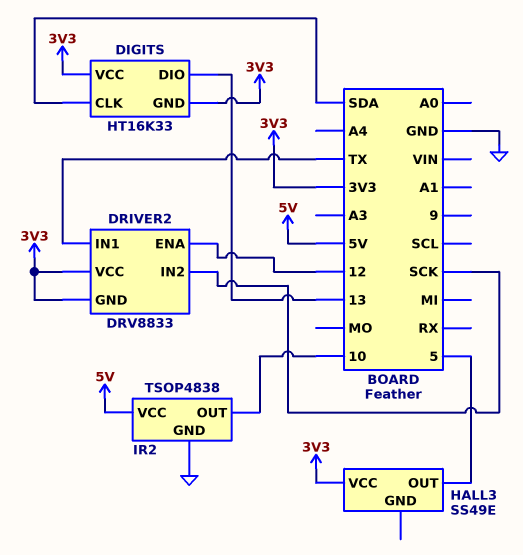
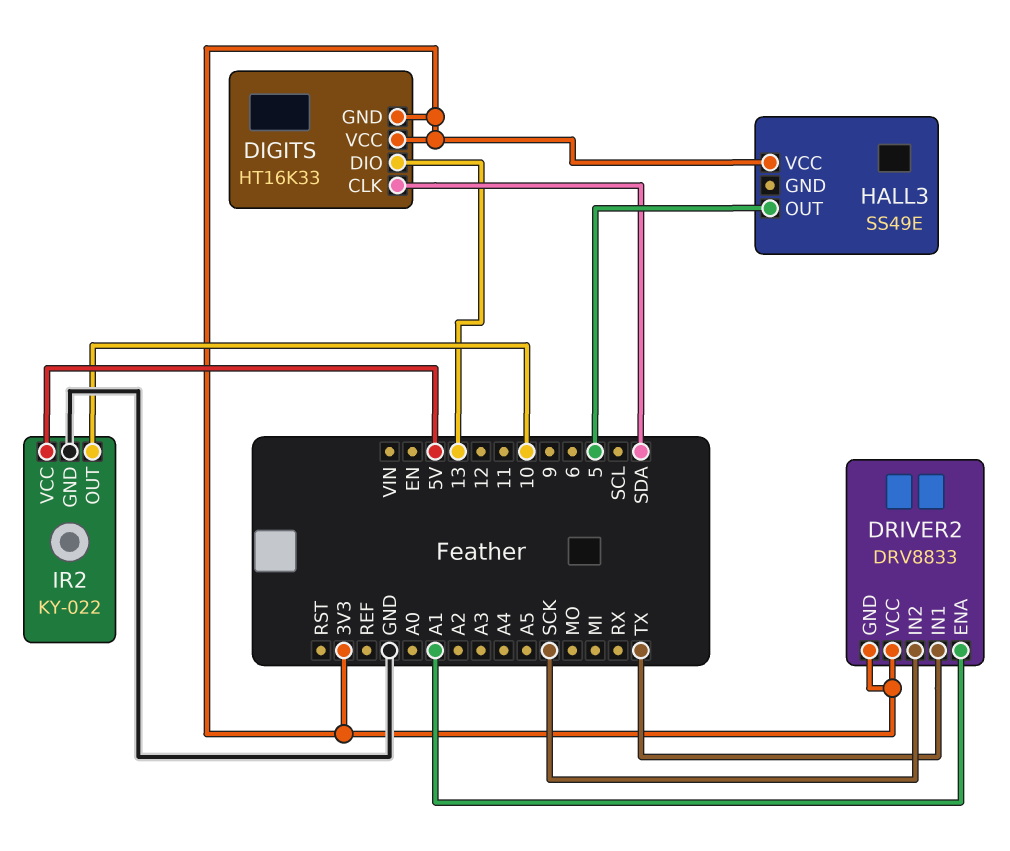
DRIVER2 pin ENA: 12 -> A1
IR2: TSOP4838 -> KY-022

